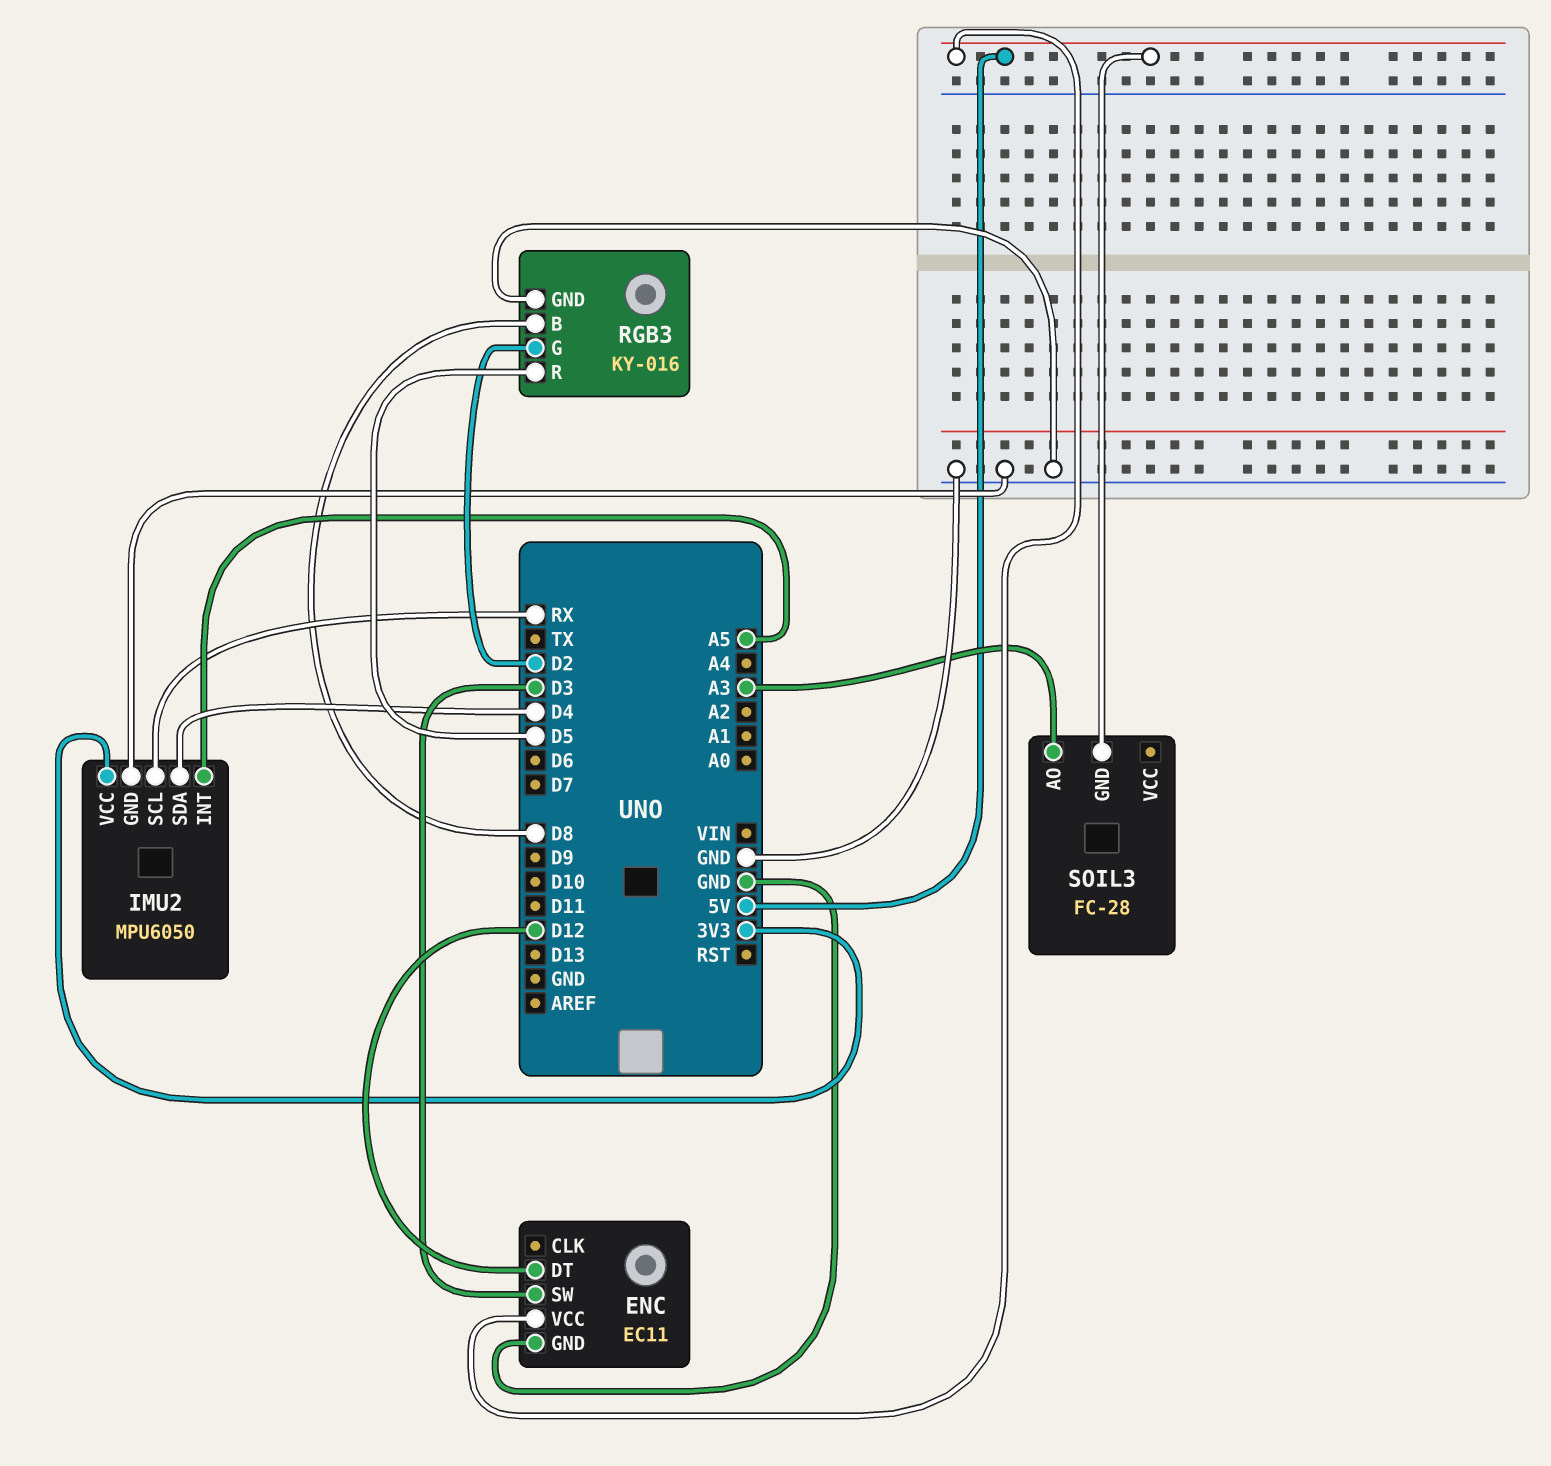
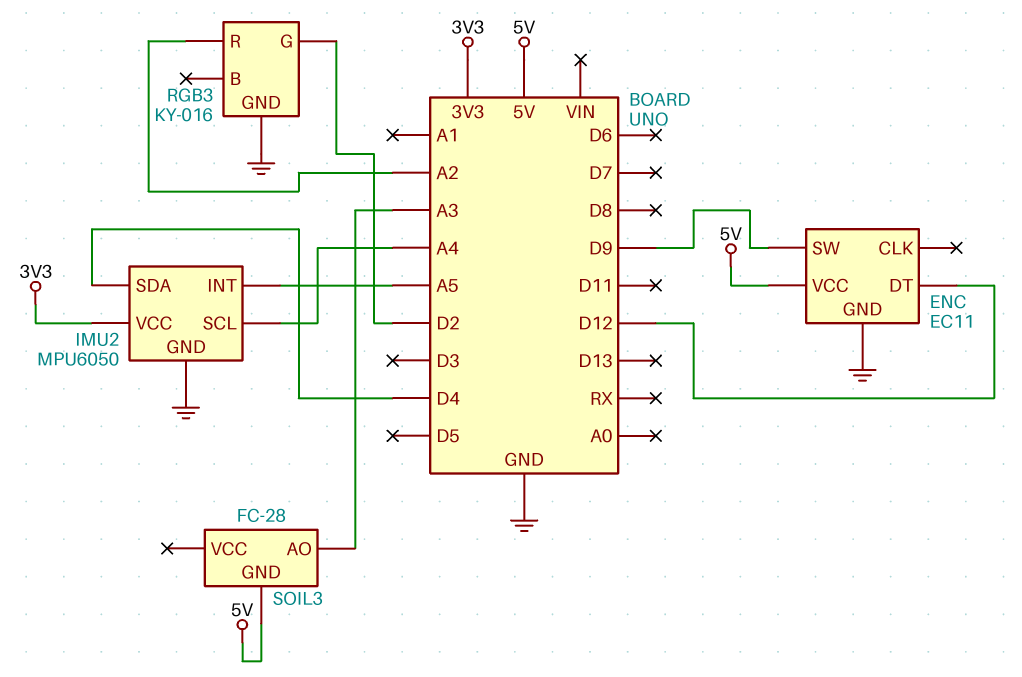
ENC pin SW: D3 -> D9
IMU2 pin SCL: RX -> A4
RGB3 pin B: D8 -> none
RGB3 pin R: D5 -> A2

